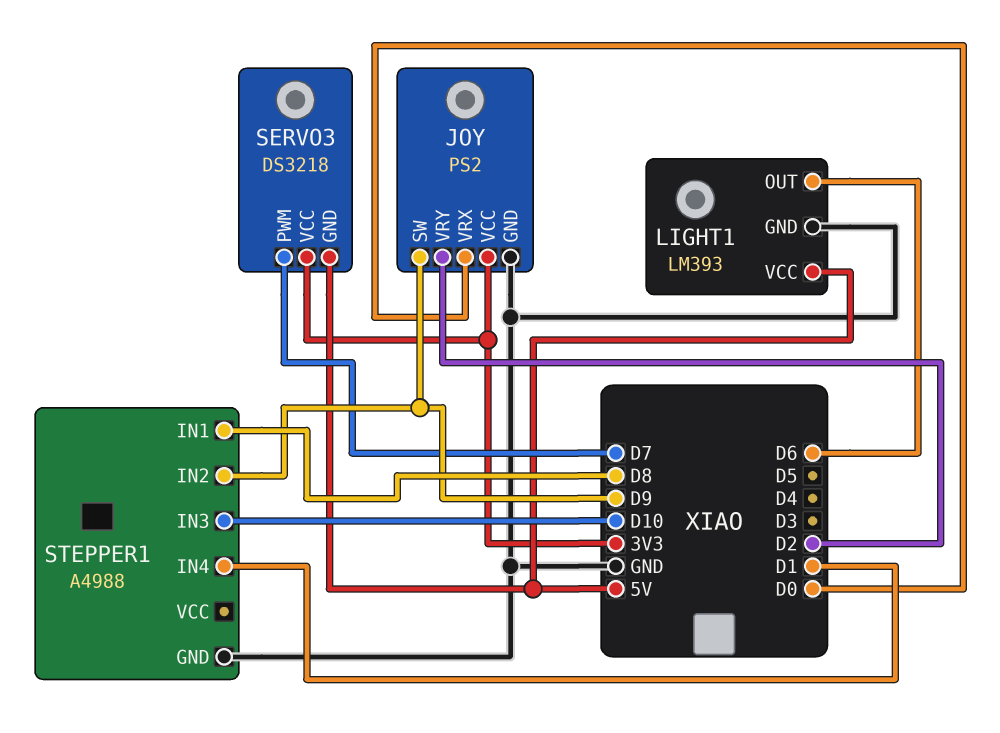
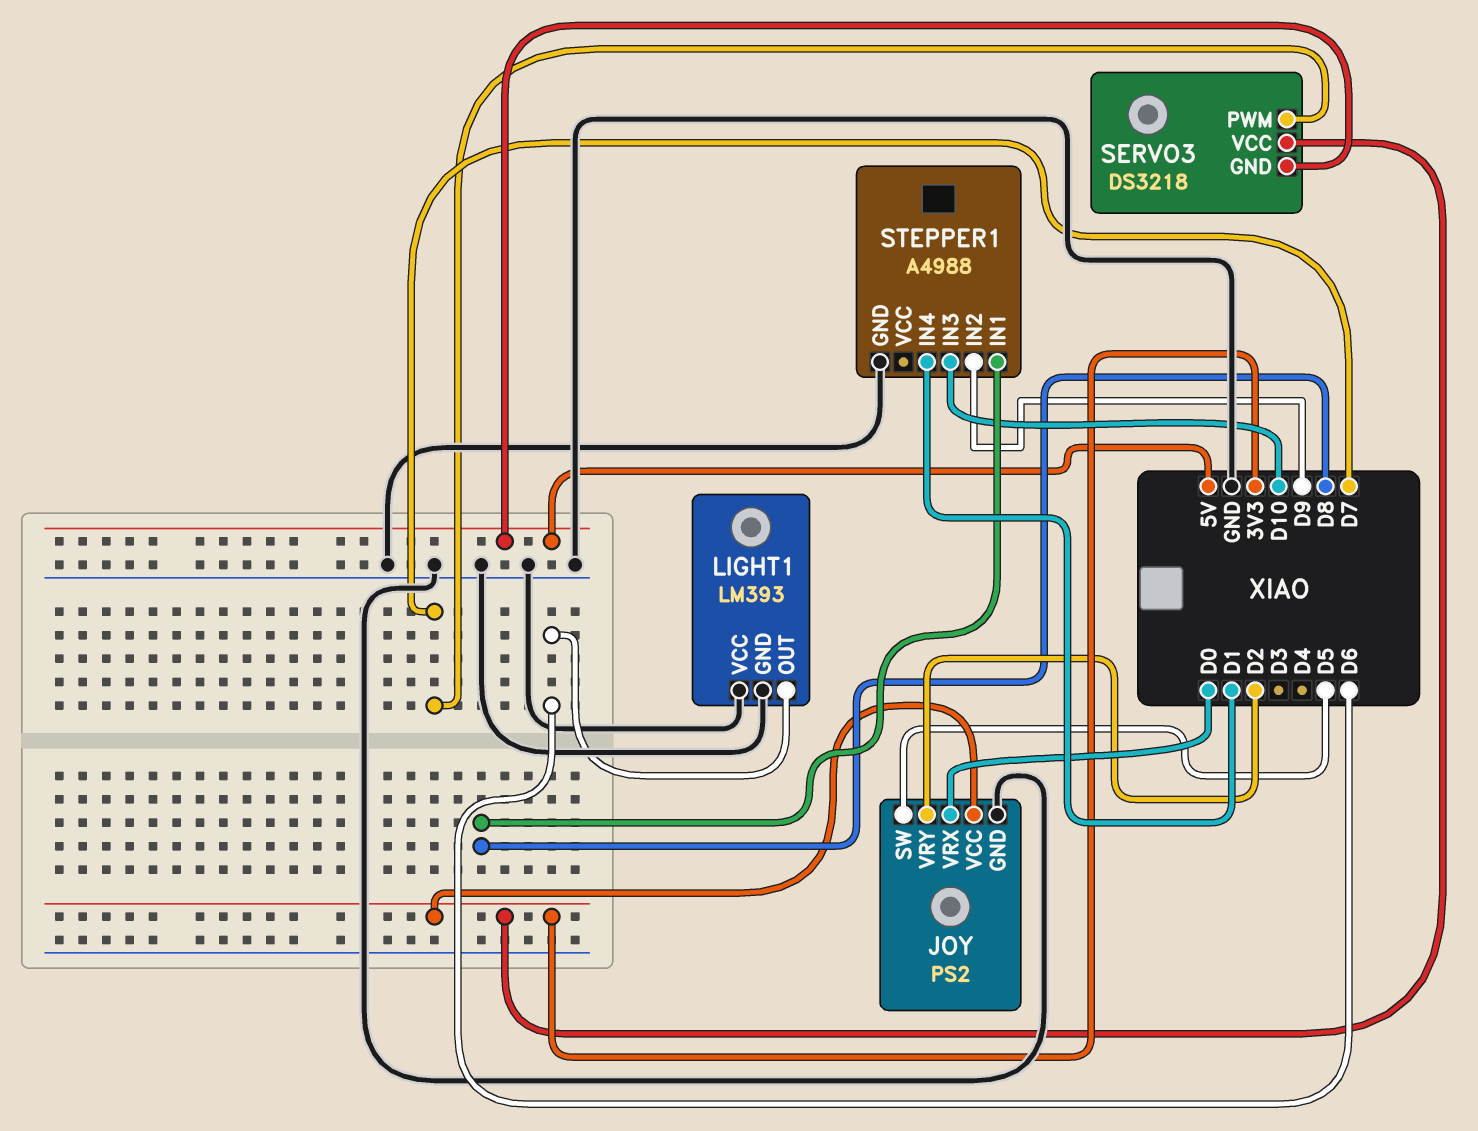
JOY pin SW: D9 -> D5
LIGHT1 pin VCC: 5V -> GND

